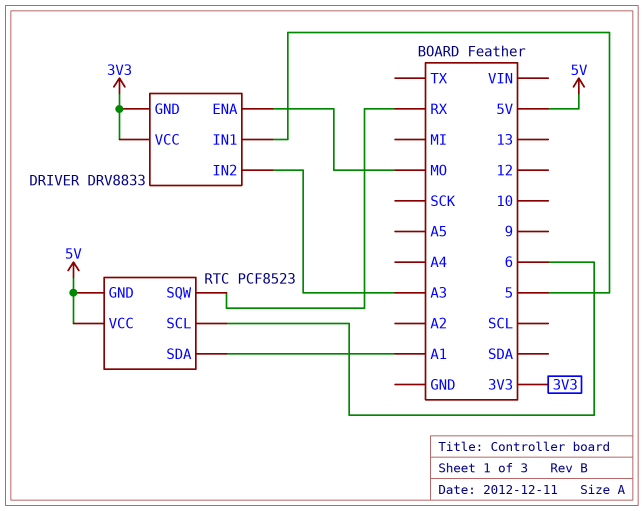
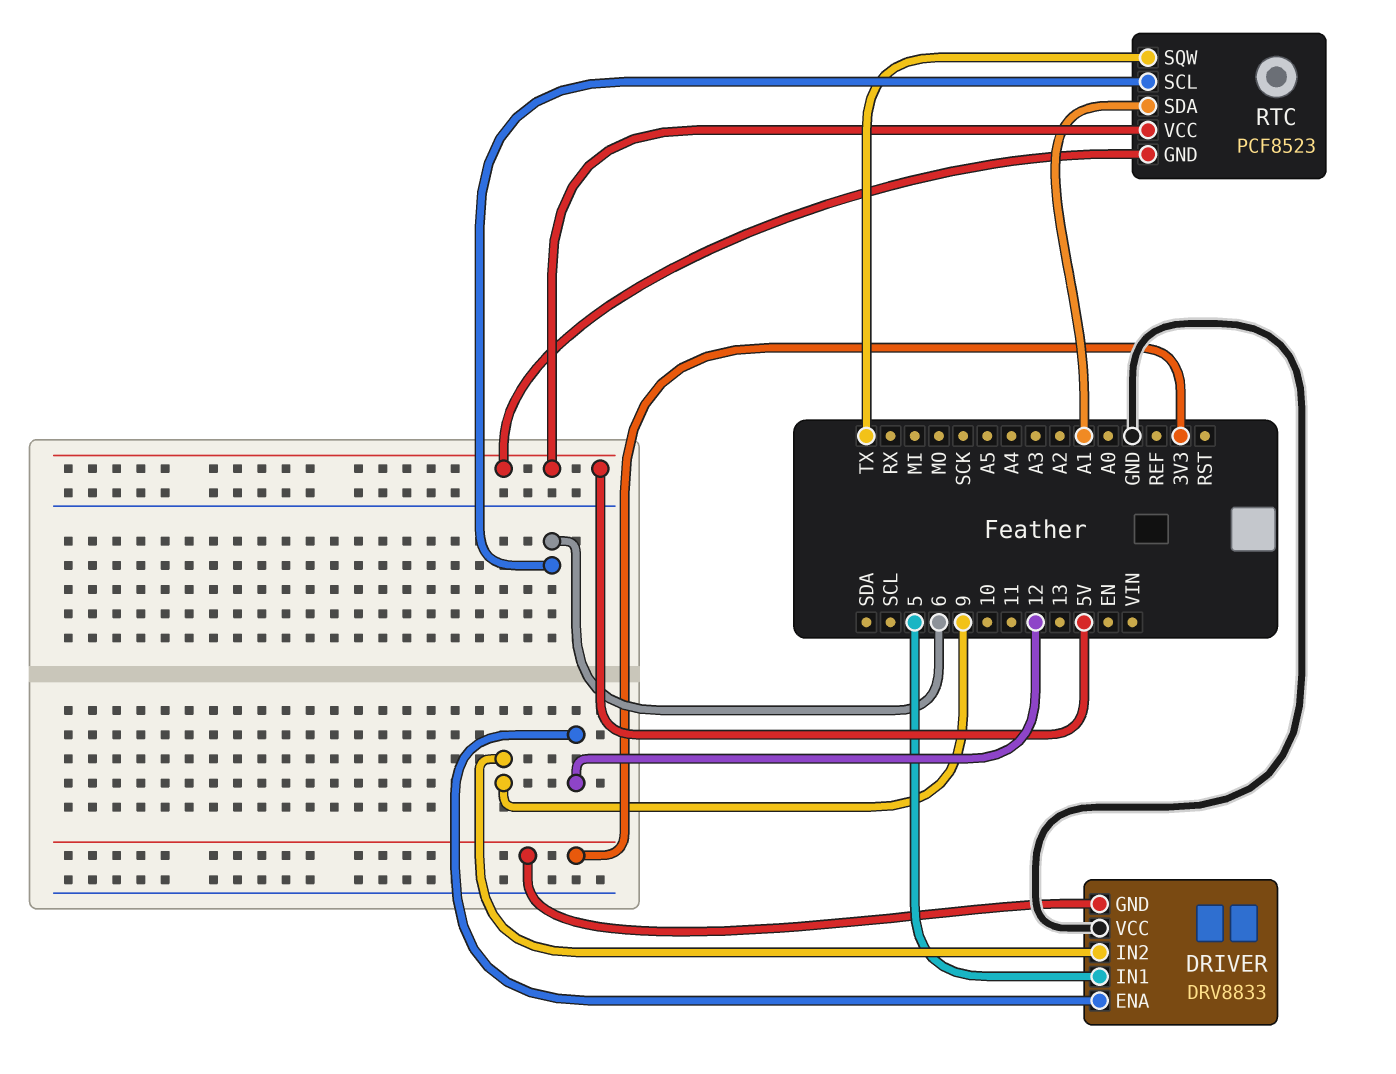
DRIVER pin ENA: MO -> 12
DRIVER pin IN2: A3 -> 9
DRIVER pin VCC: 3V3 -> GND
RTC pin SQW: RX -> TX

